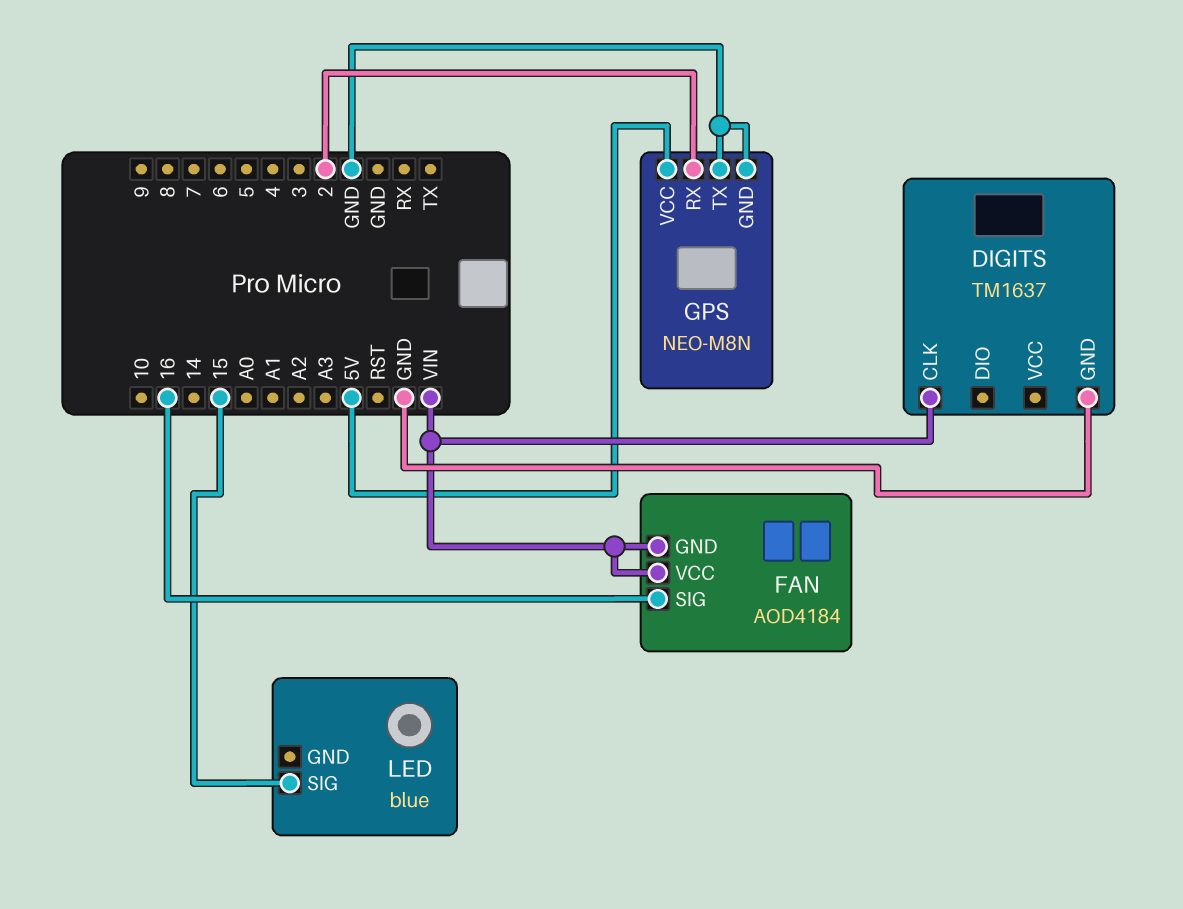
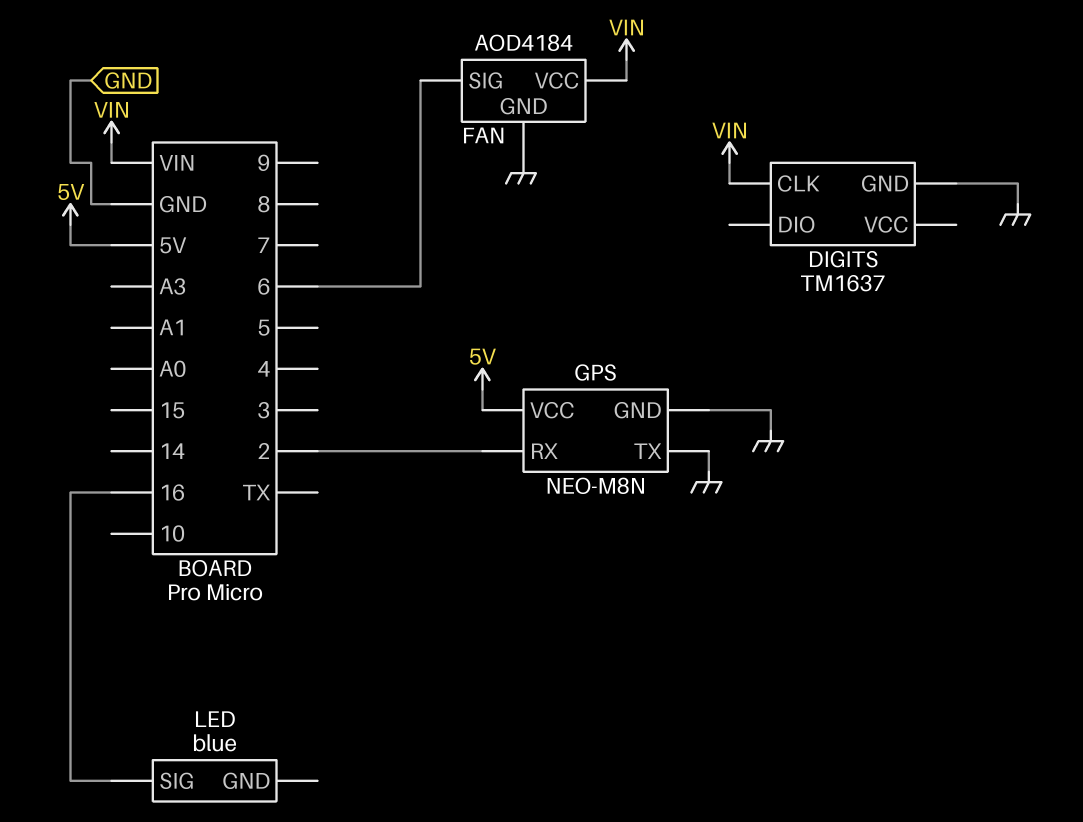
FAN pin GND: VIN -> GND
FAN pin SIG: 16 -> 6
LED pin SIG: 15 -> 16

